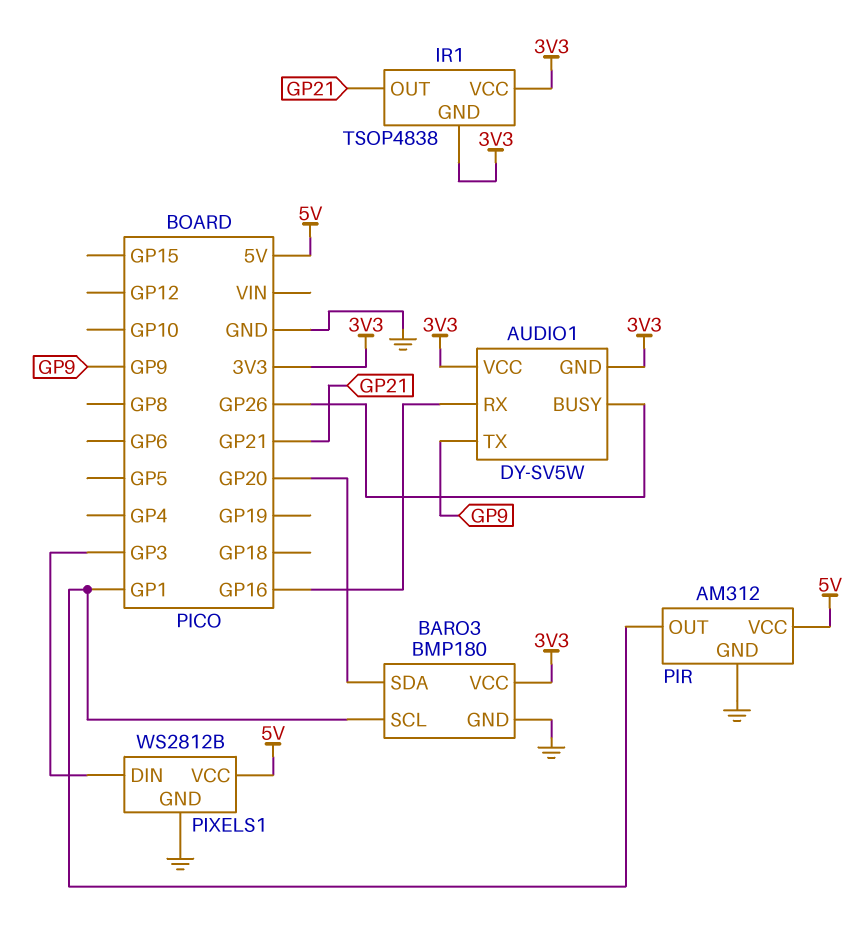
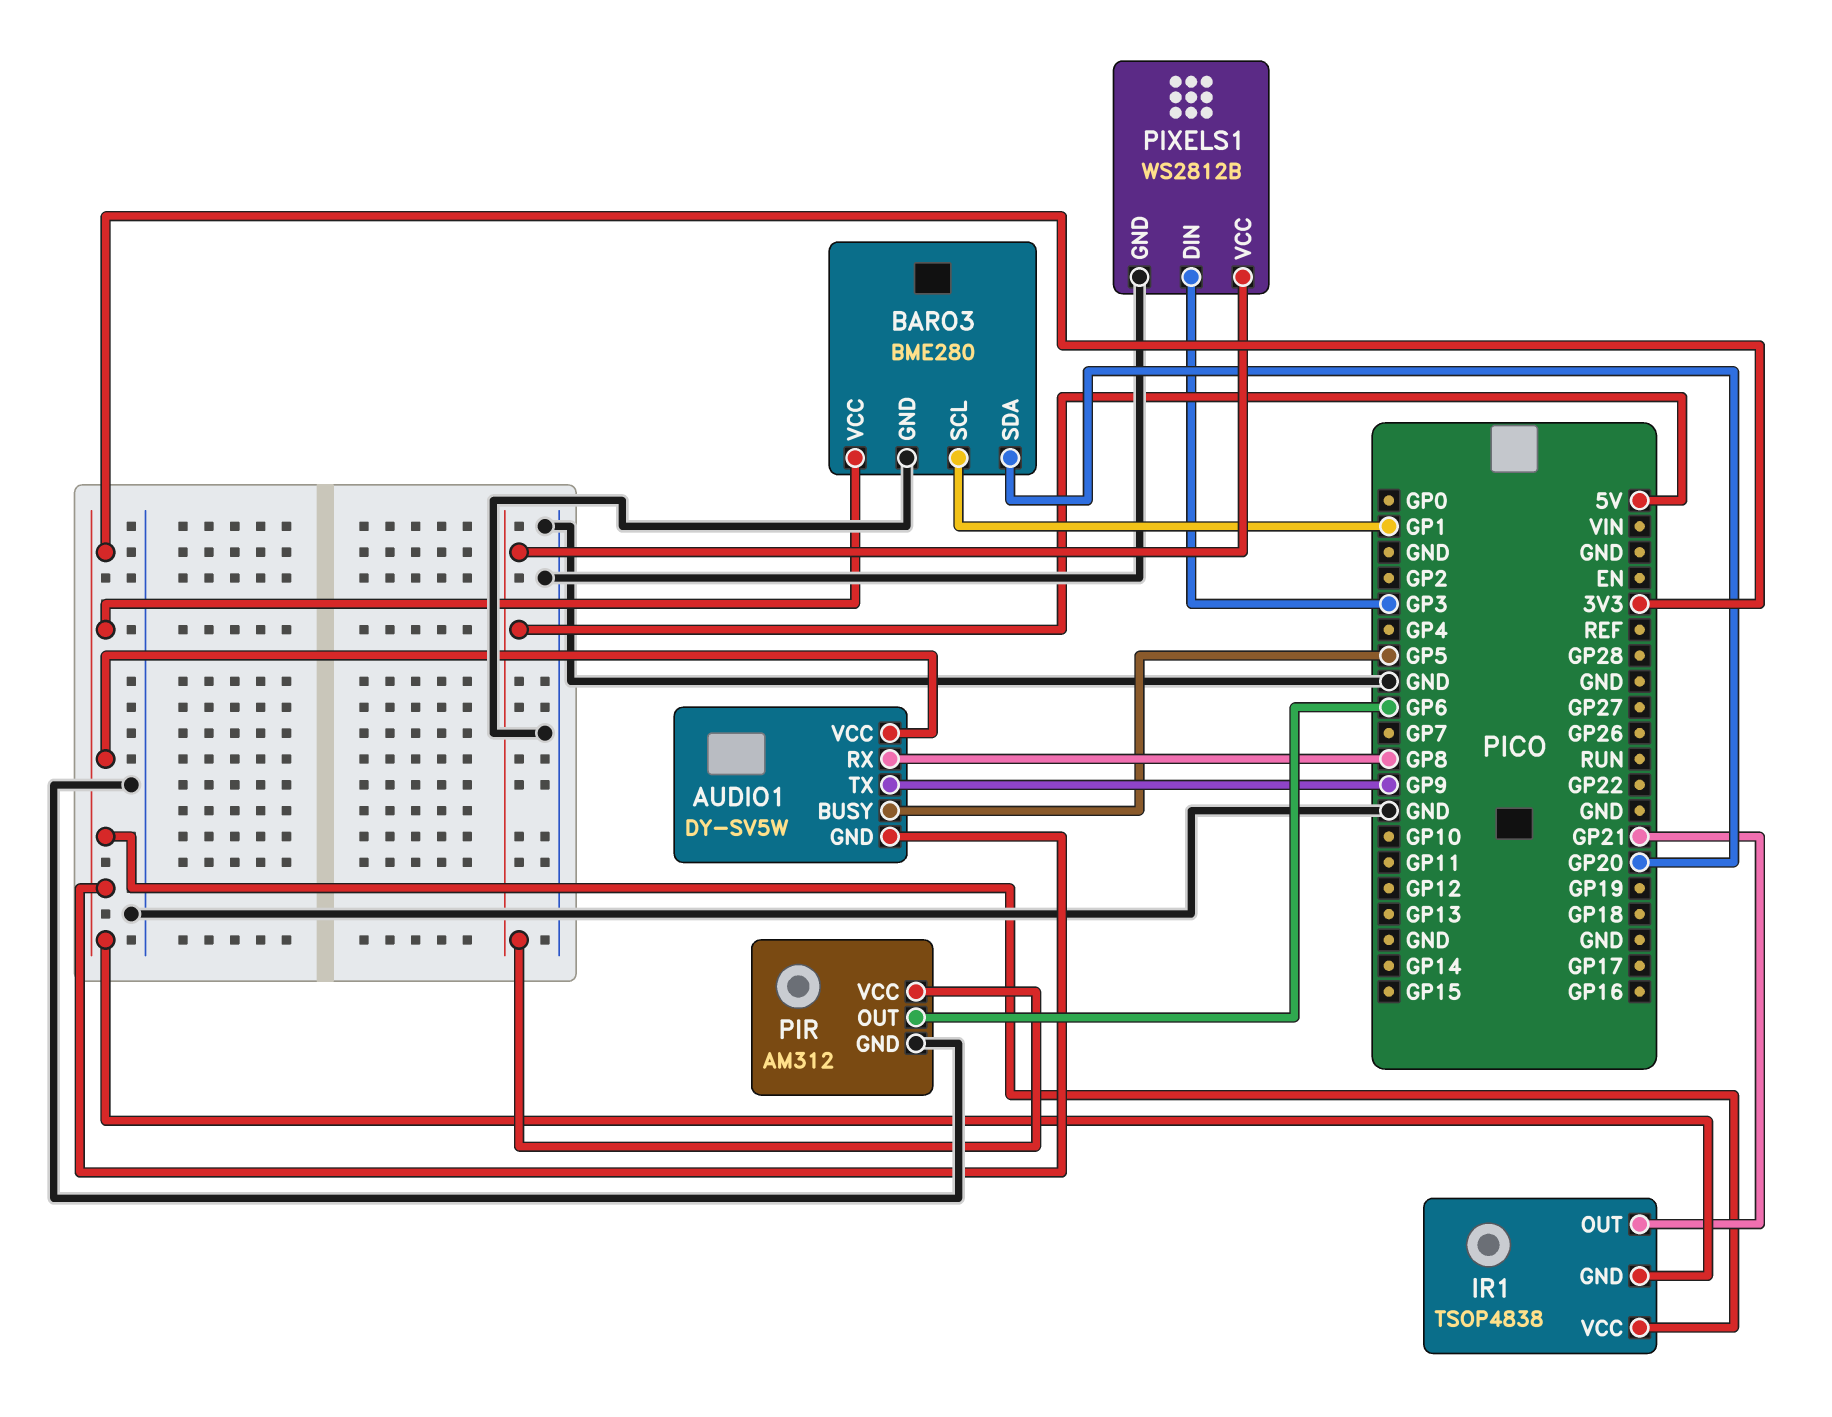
AUDIO1 pin BUSY: GP26 -> GP5
AUDIO1 pin RX: GP16 -> GP8
BARO3: BMP180 -> BME280
PIR pin OUT: GP1 -> GP6

